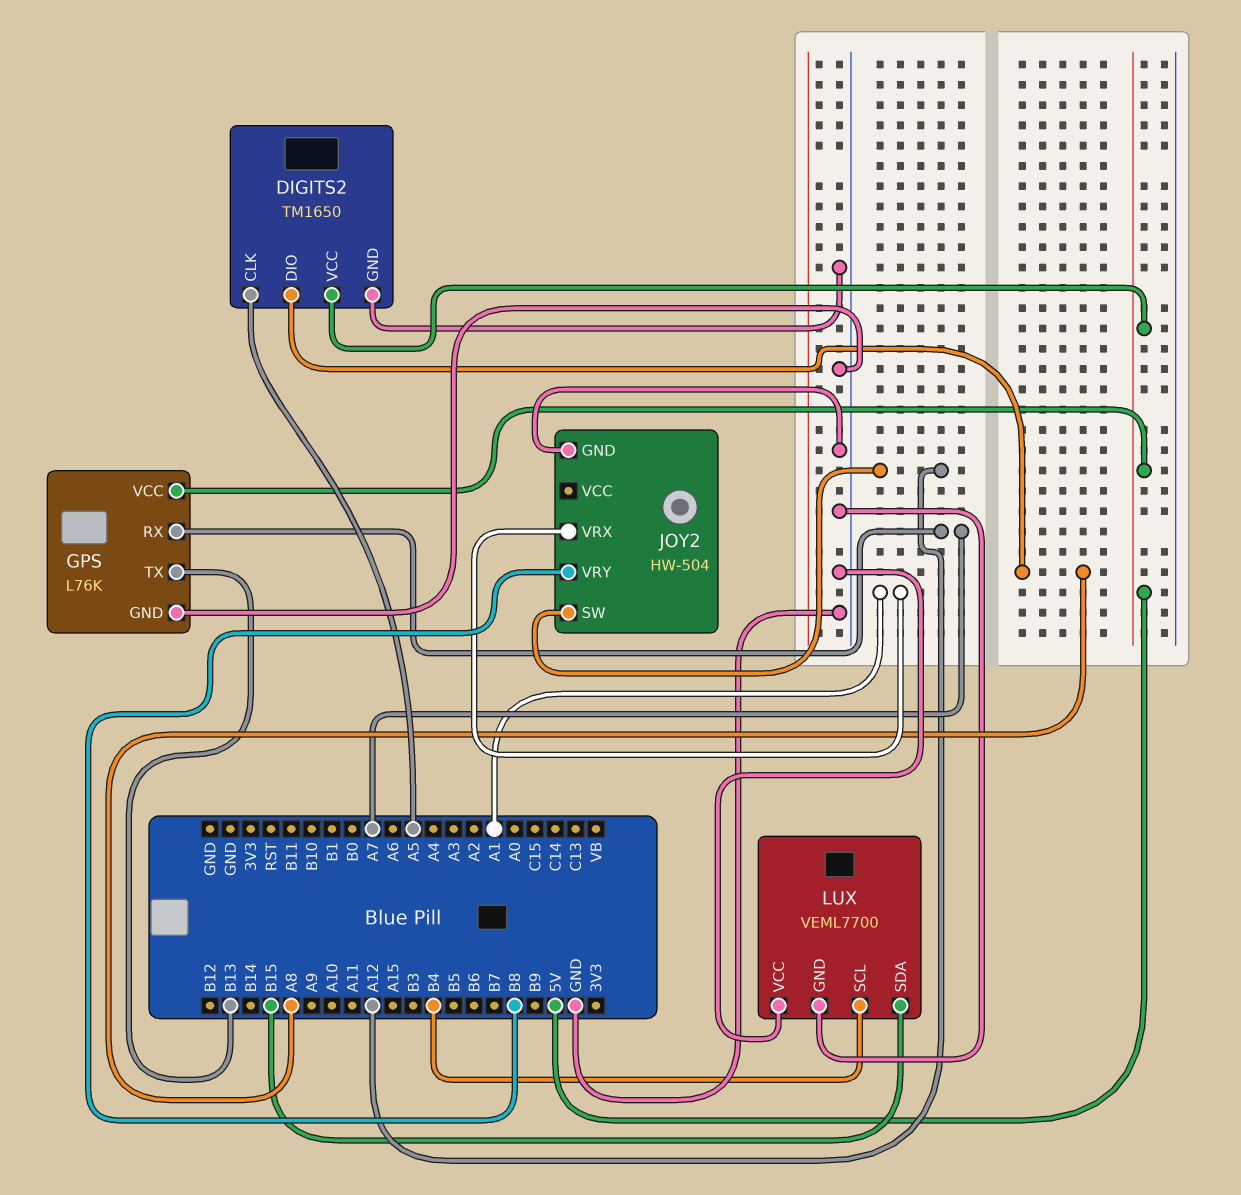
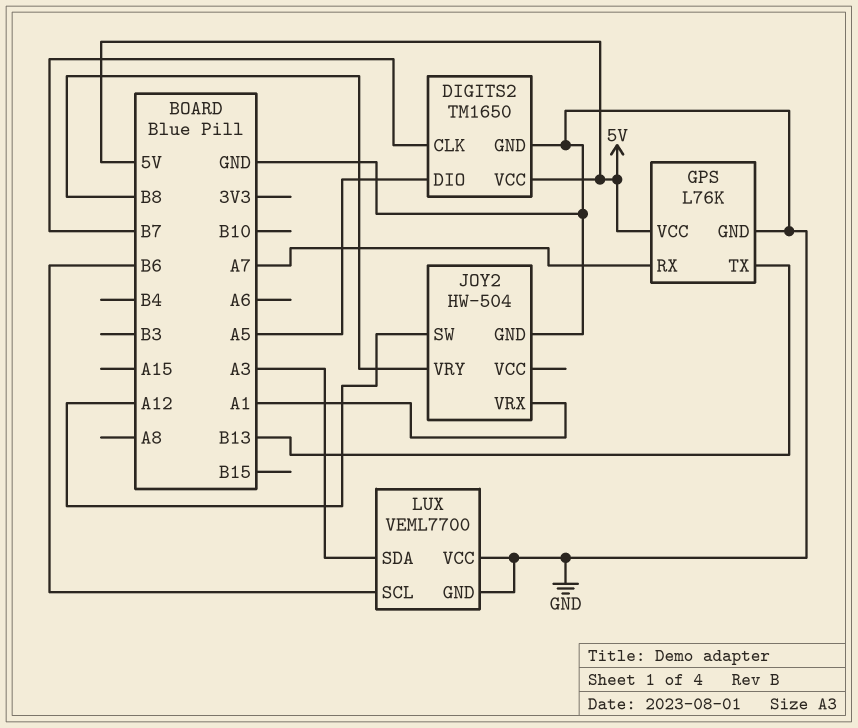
DIGITS2 pin CLK: A5 -> B7
DIGITS2 pin DIO: A8 -> A5
LUX pin SCL: B4 -> B6
LUX pin SDA: B15 -> A3

